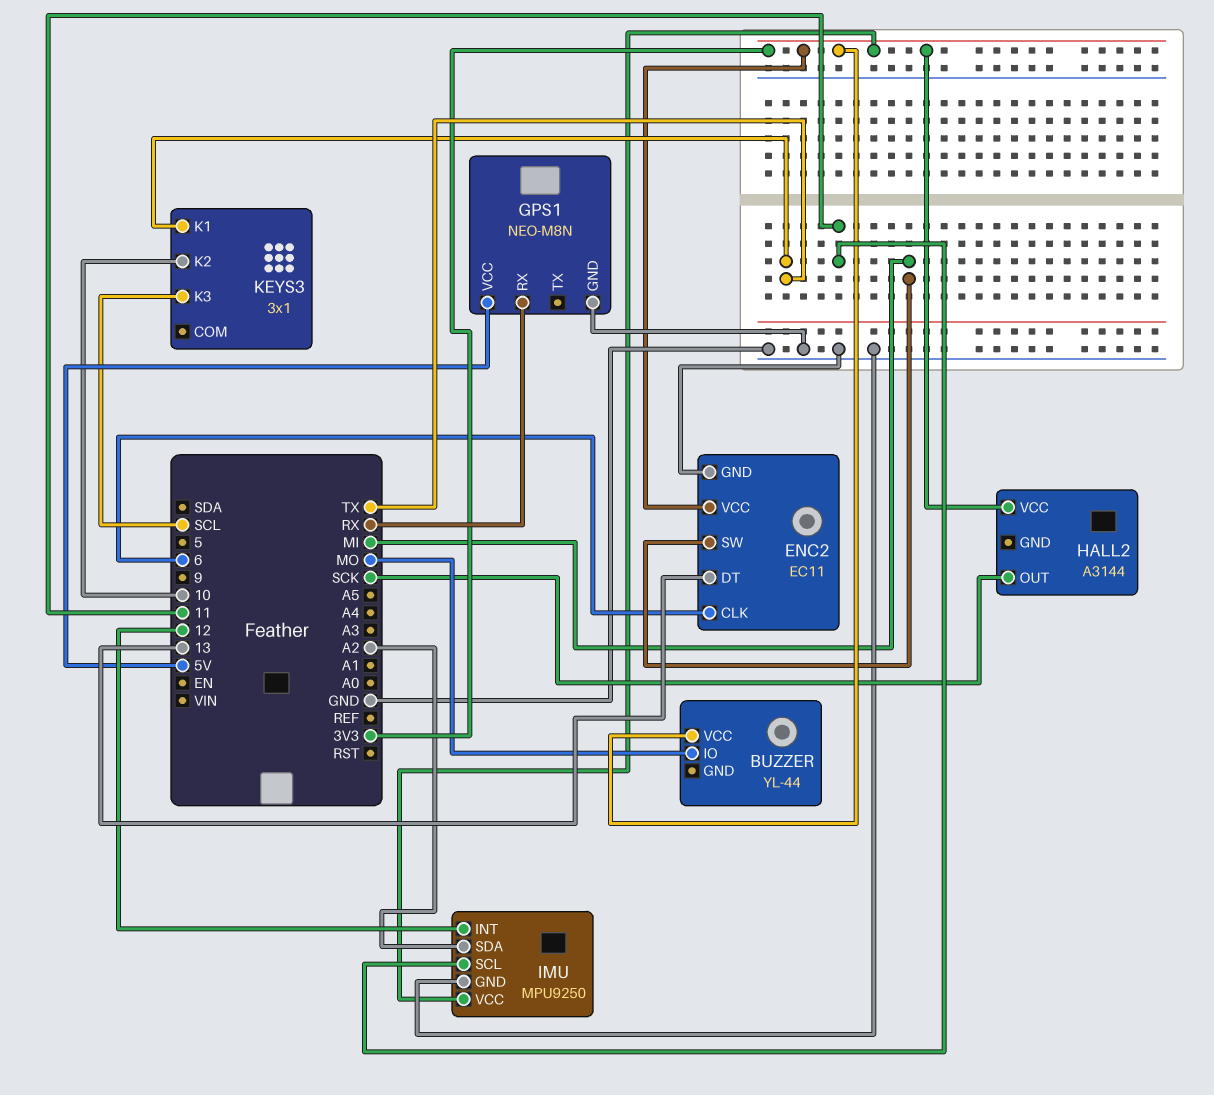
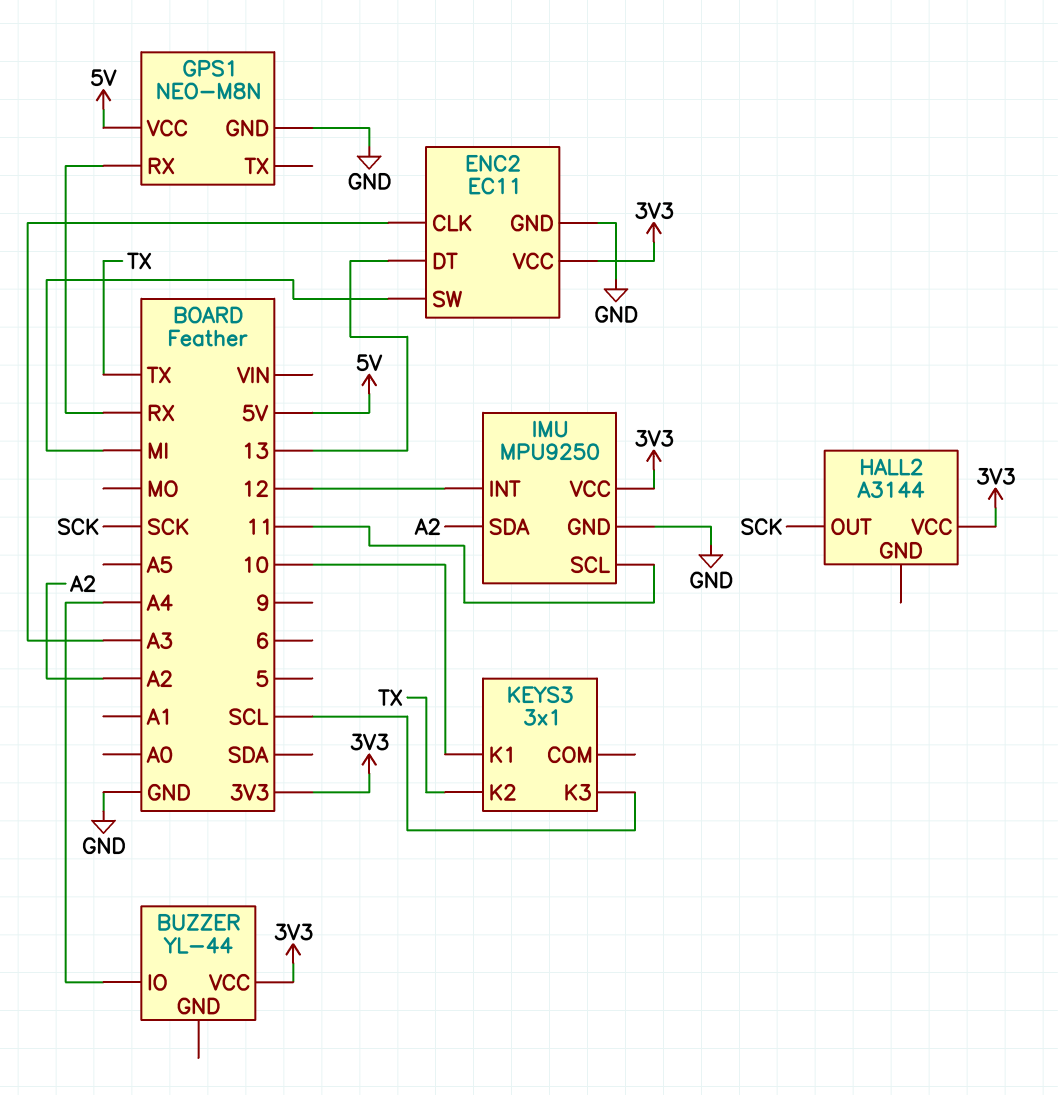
BUZZER pin IO: MO -> A4
ENC2 pin CLK: 6 -> A3
KEYS3 pin K1: TX -> 10
KEYS3 pin K2: 10 -> TX

